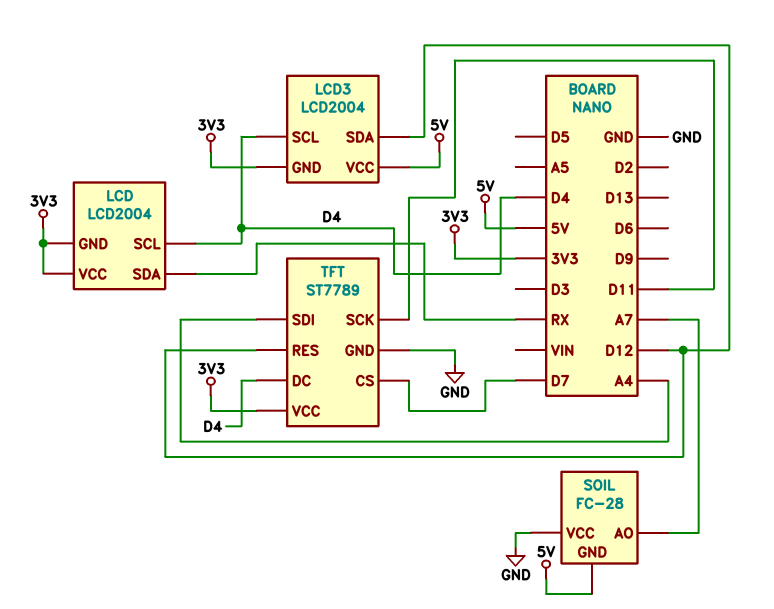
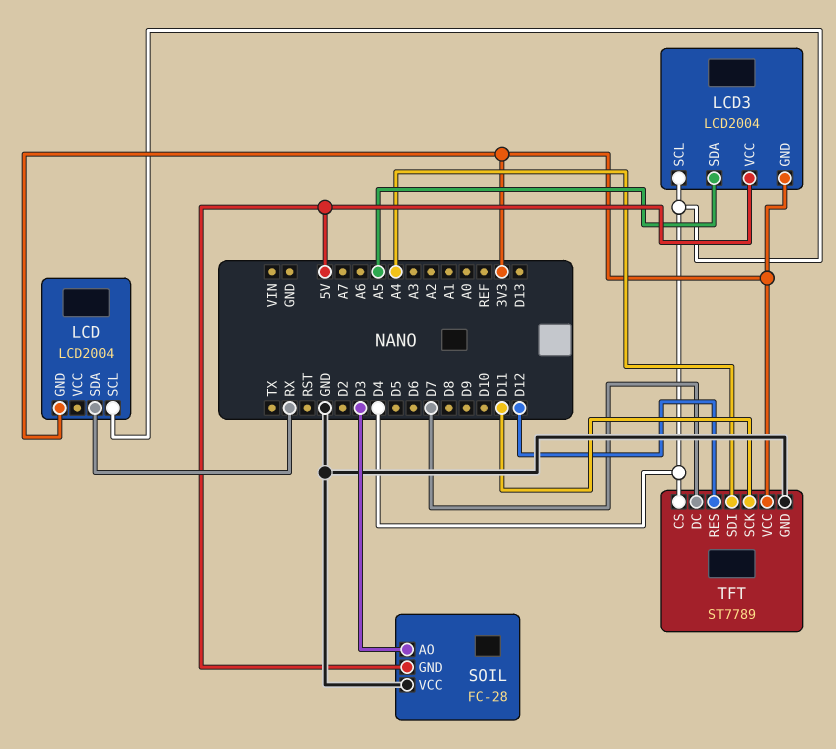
LCD pin VCC: 3V3 -> none
LCD3 pin SDA: D12 -> A5
SOIL pin AO: A7 -> D3
TFT pin CS: D7 -> D4
TFT pin DC: D4 -> D7

